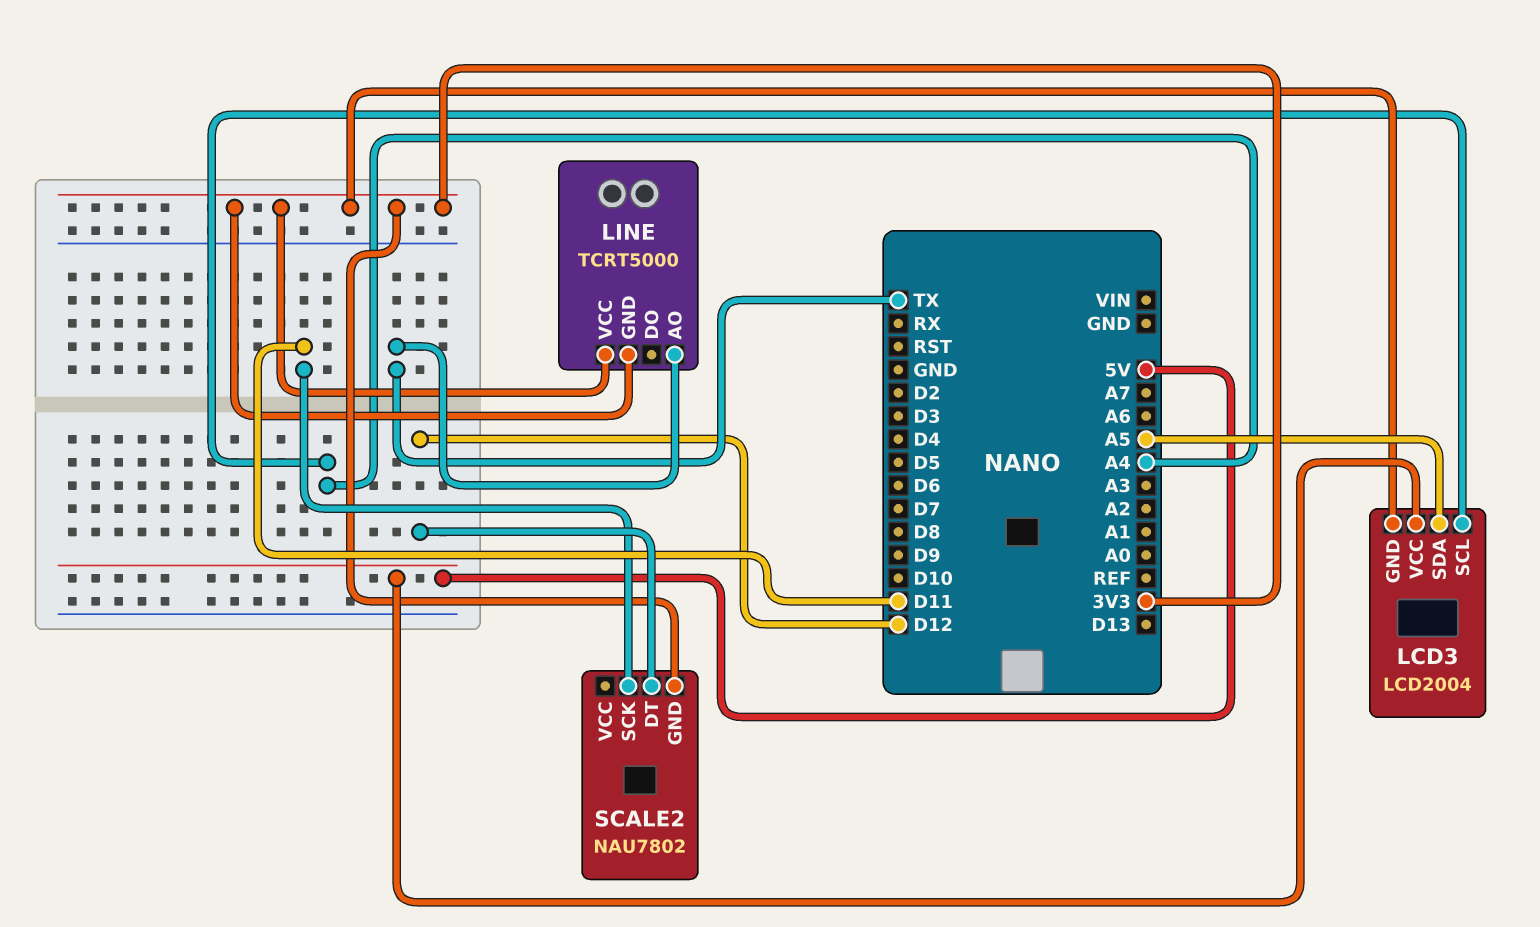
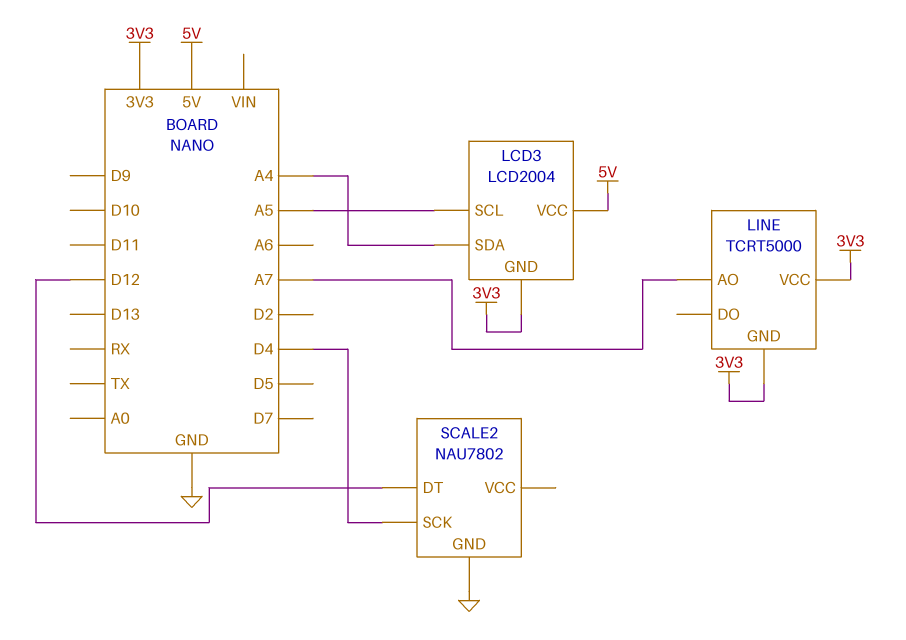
LCD3 pin SCL: A4 -> A5
LCD3 pin SDA: A5 -> A4
LINE pin AO: TX -> A7
SCALE2 pin GND: 3V3 -> GND
SCALE2 pin SCK: D11 -> D4

